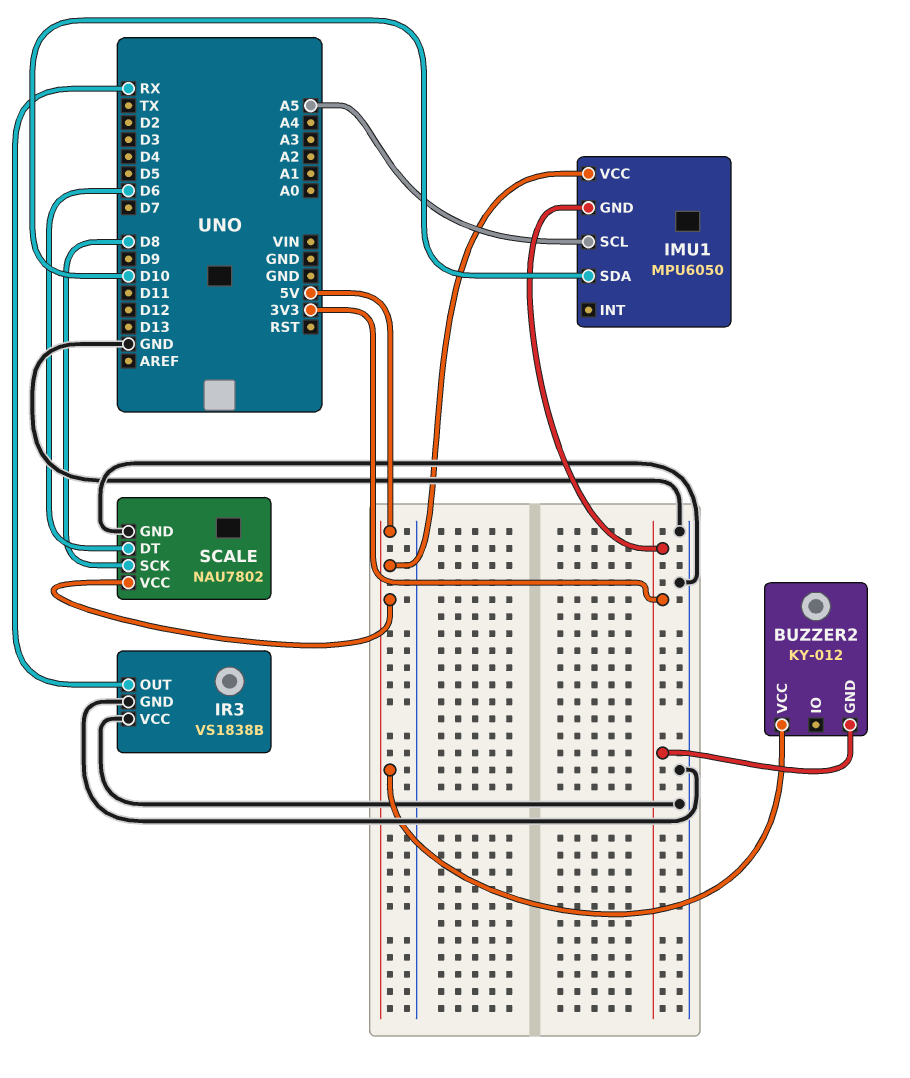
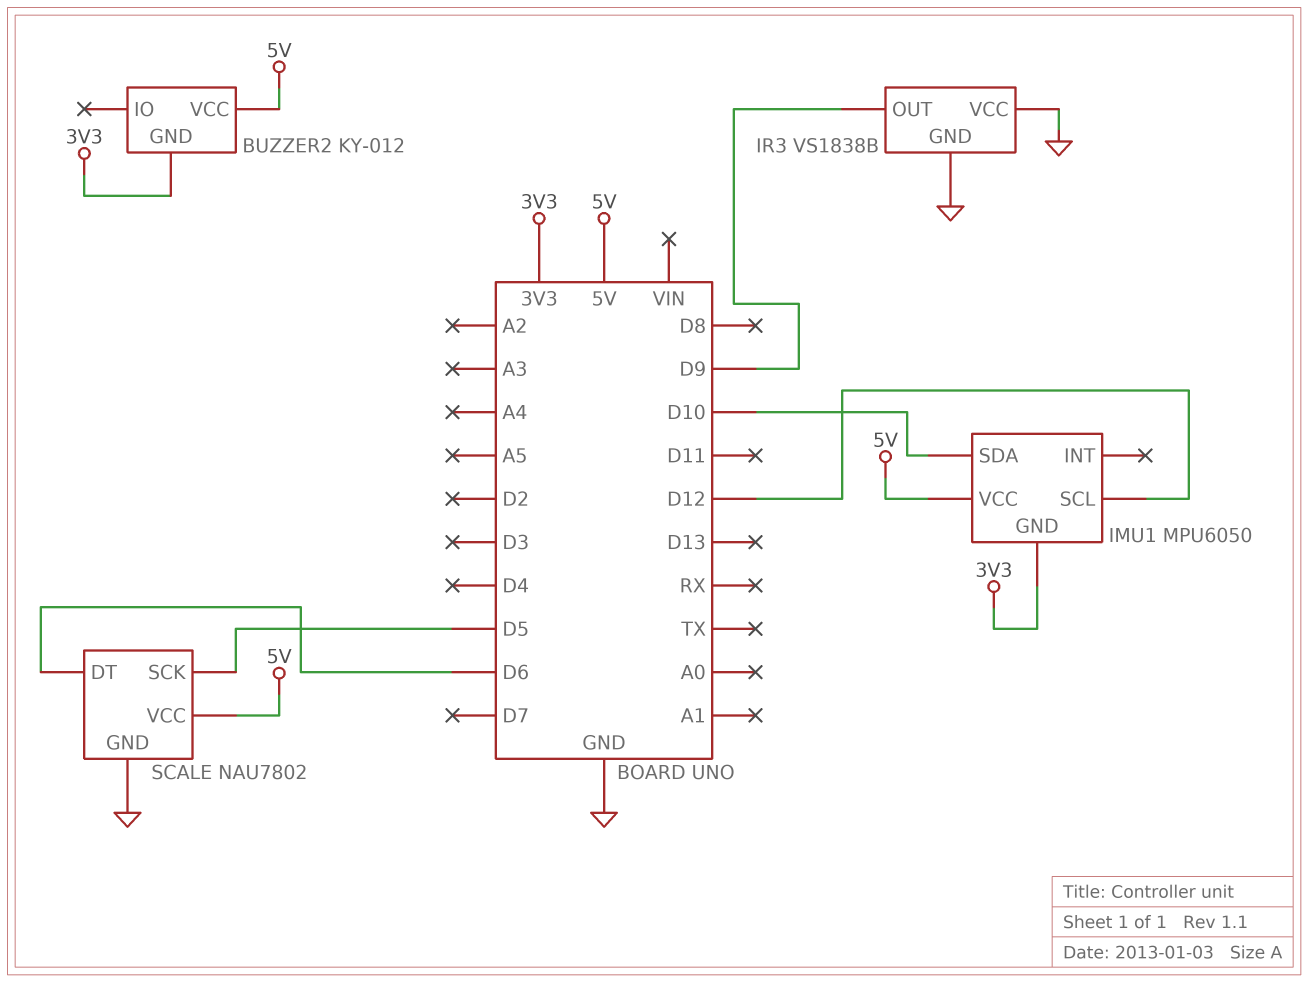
IMU1 pin SCL: A5 -> D12
IR3 pin OUT: RX -> D9
SCALE pin SCK: D8 -> D5

